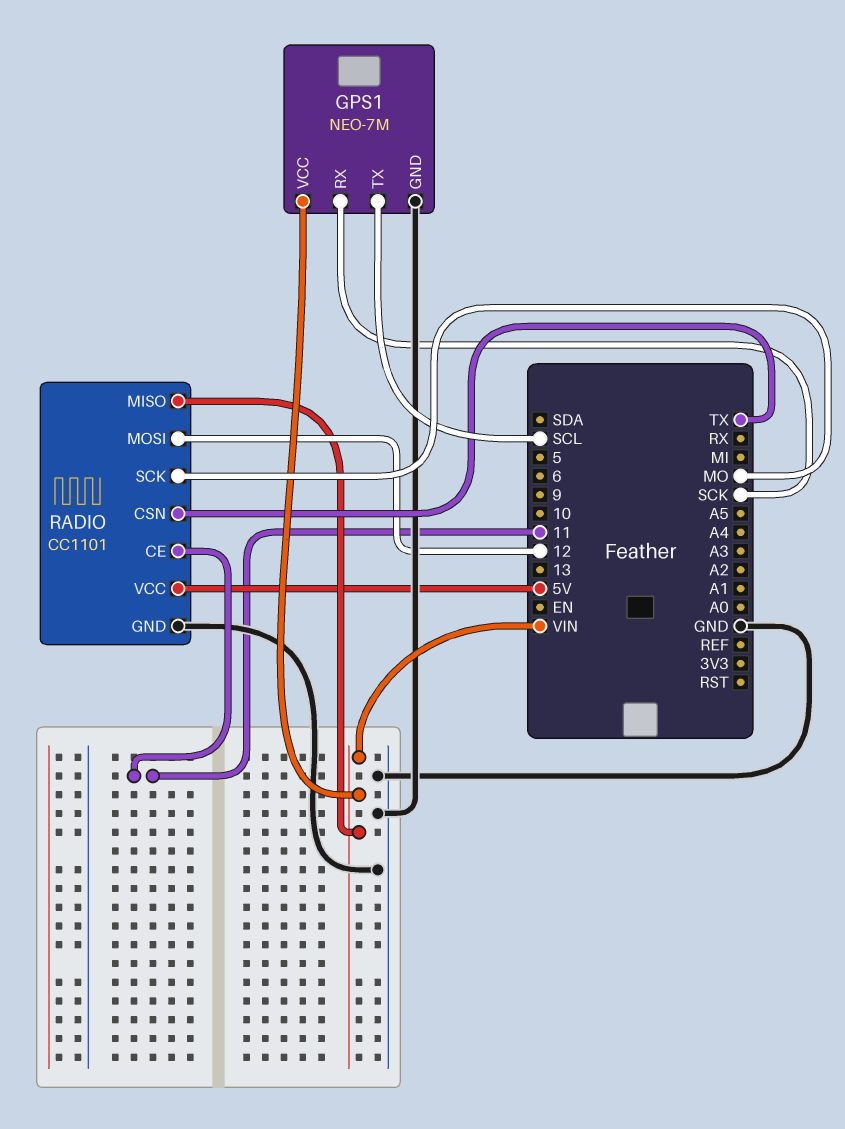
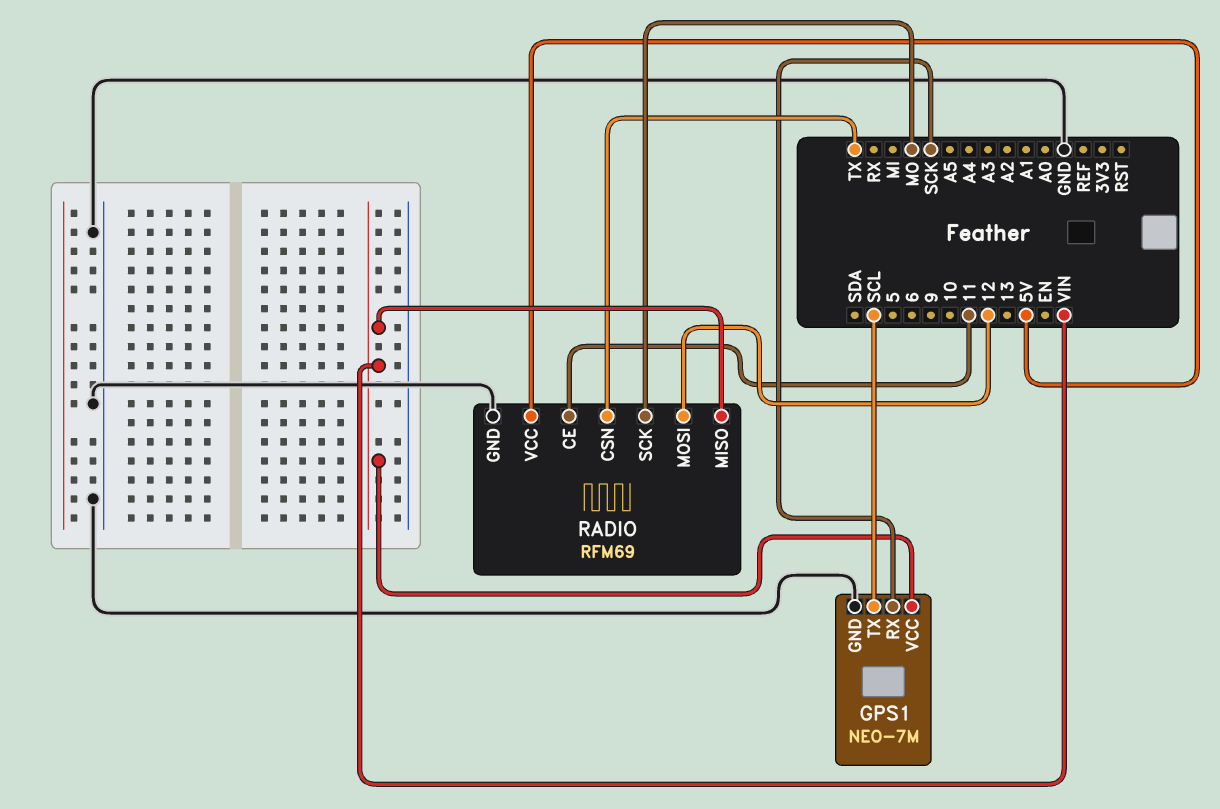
RADIO: CC1101 -> RFM69

